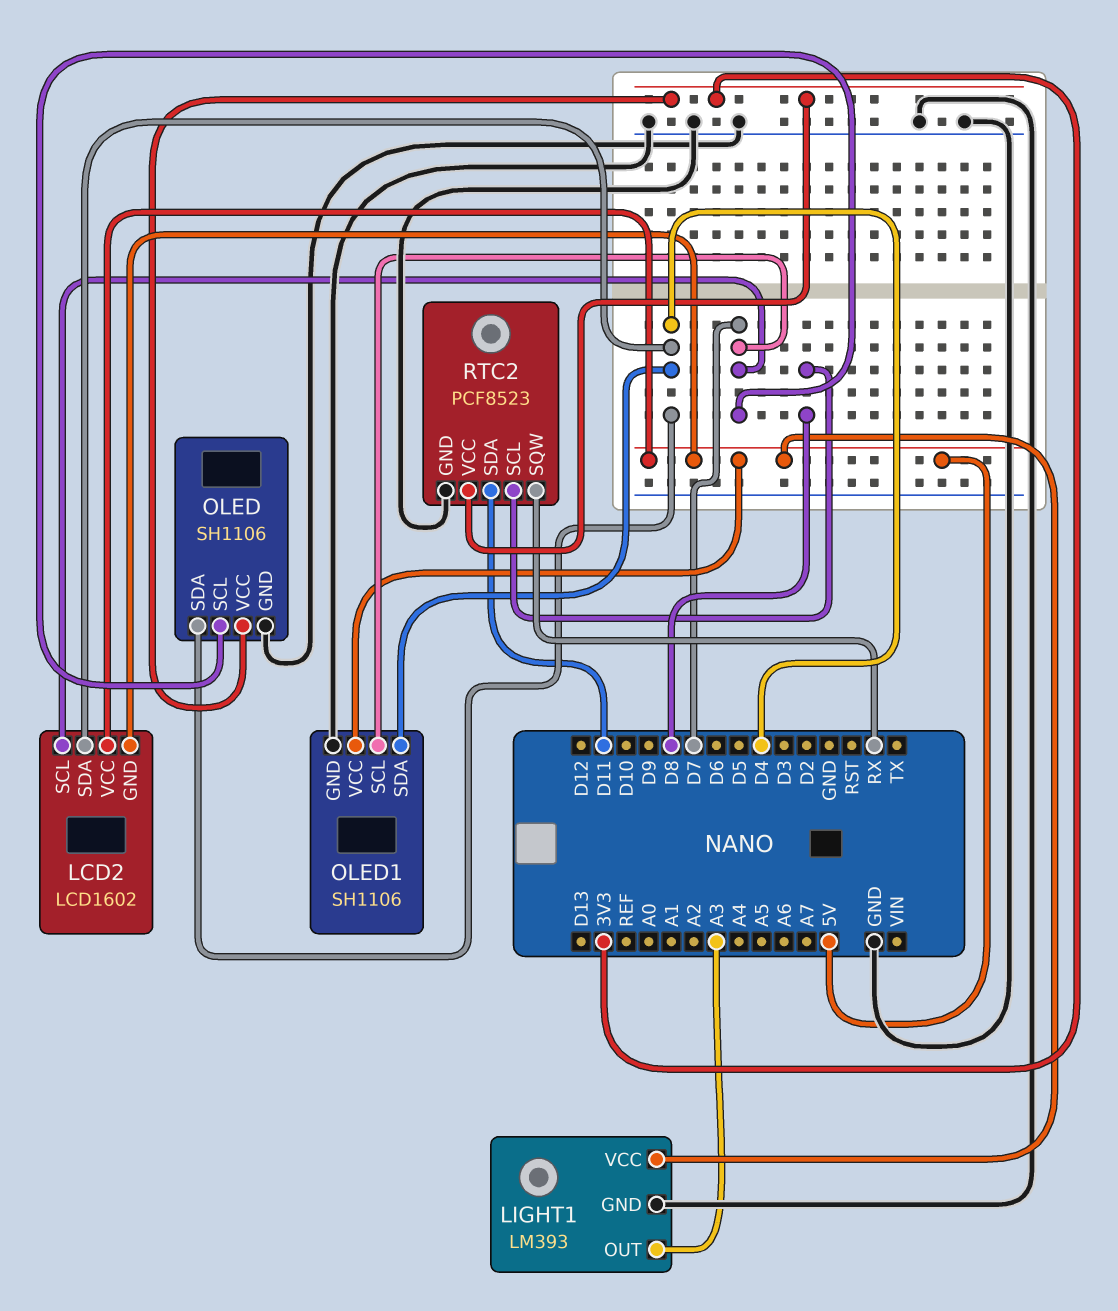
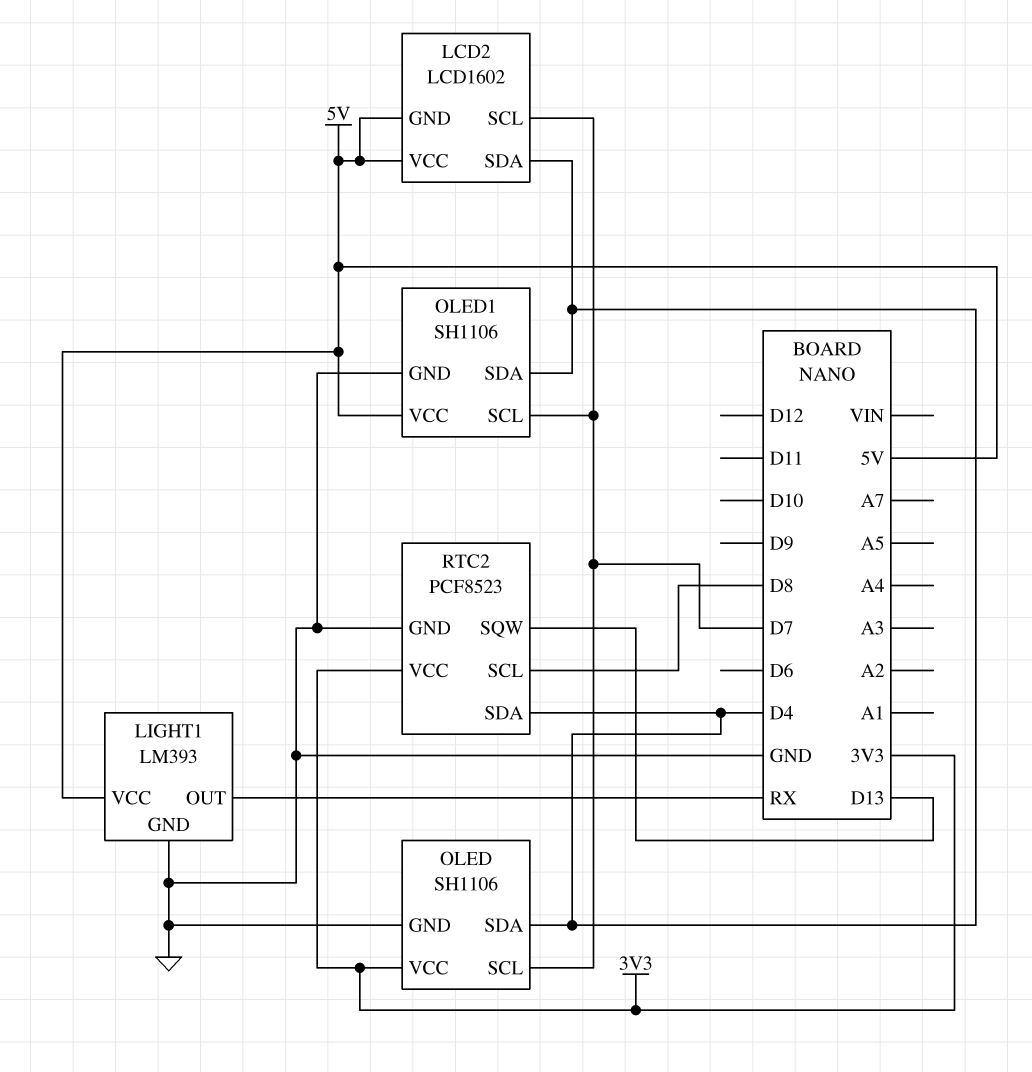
LIGHT1 pin OUT: A3 -> RX
RTC2 pin SDA: D11 -> D4
RTC2 pin SQW: RX -> D13

